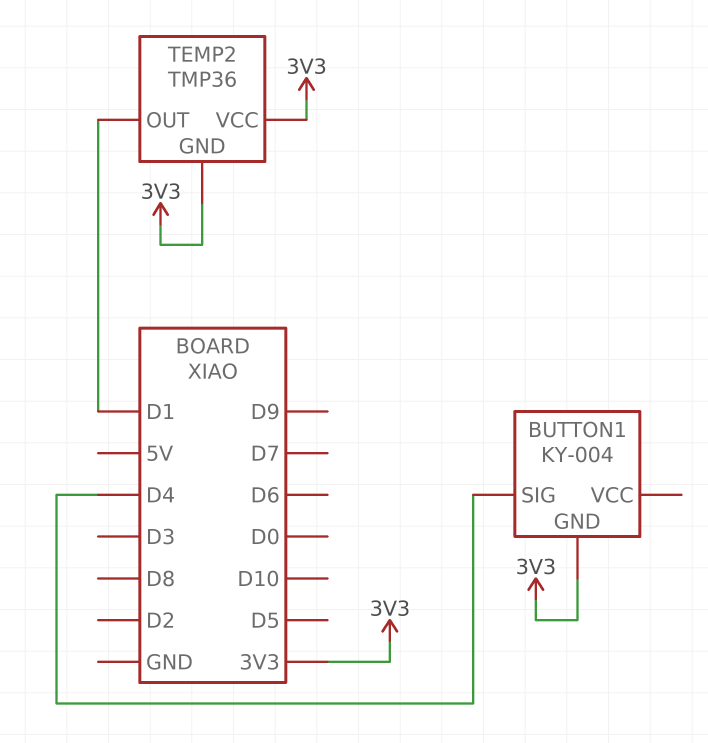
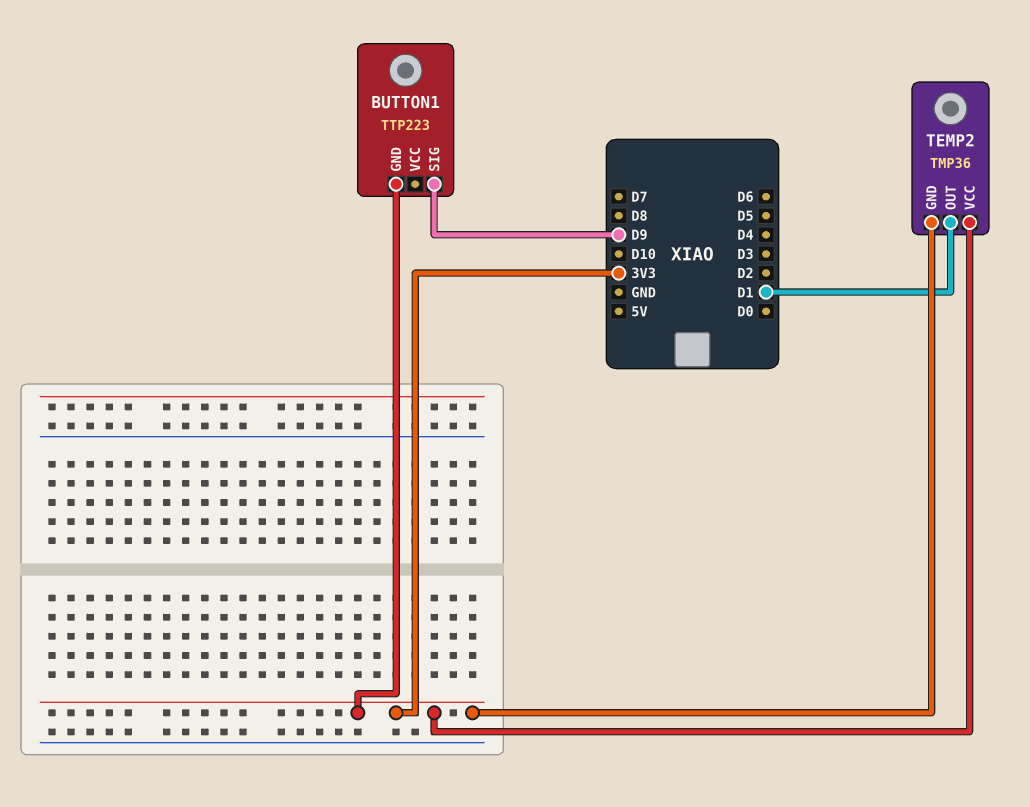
BUTTON1: KY-004 -> TTP223
BUTTON1 pin SIG: D4 -> D9

